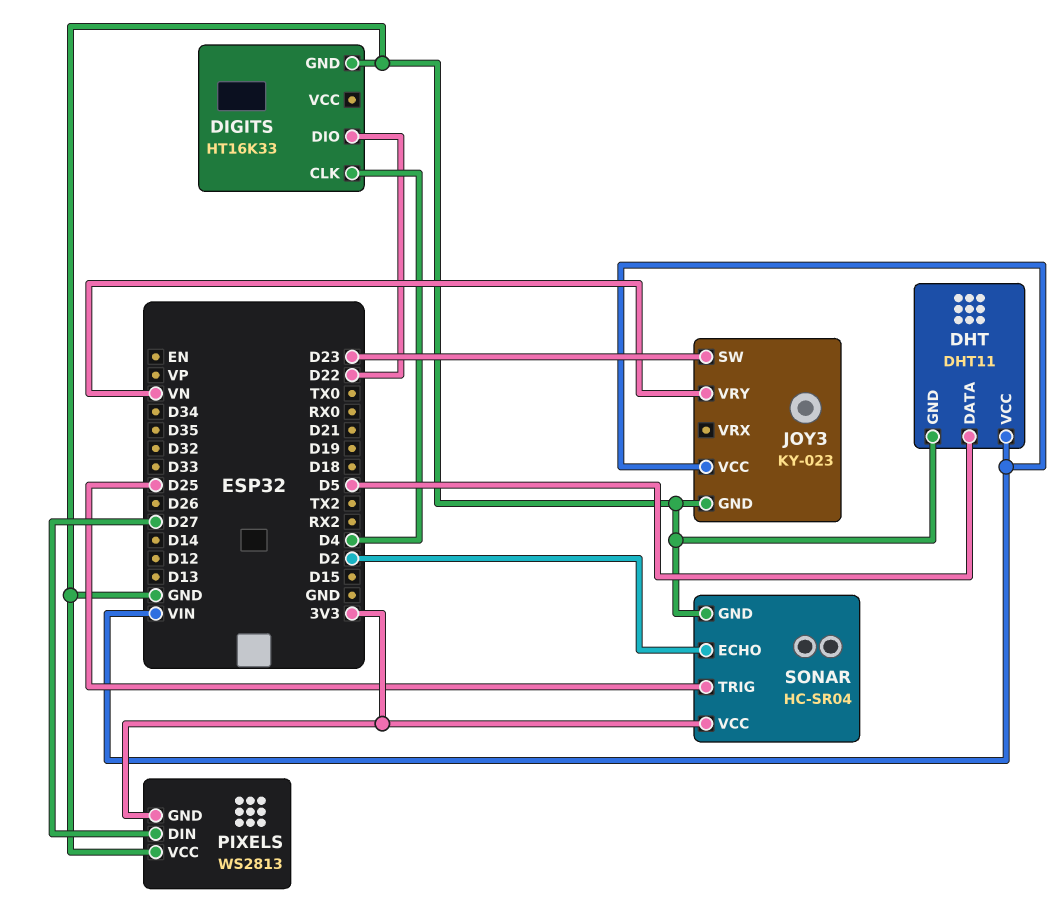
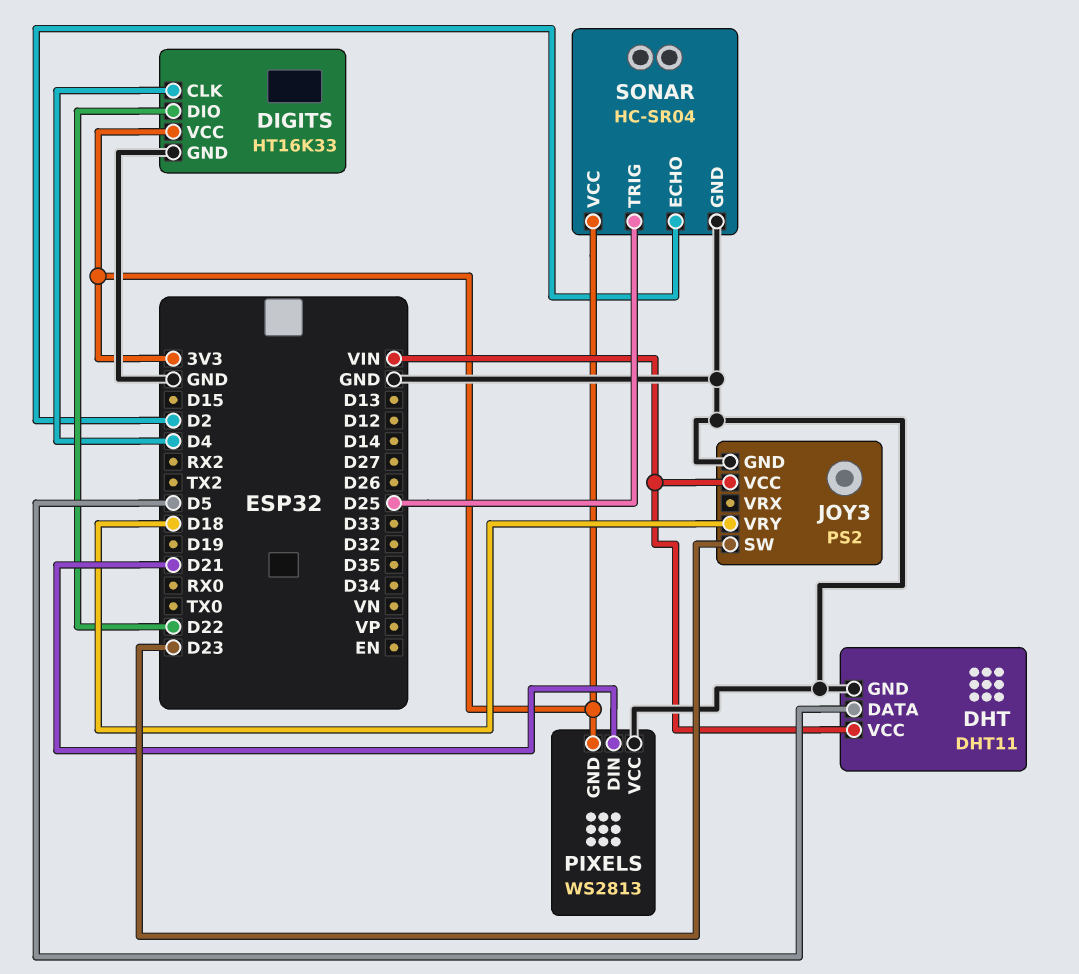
DIGITS pin VCC: none -> 3V3
JOY3: KY-023 -> PS2
JOY3 pin VRY: VN -> D18
PIXELS pin DIN: D27 -> D21

